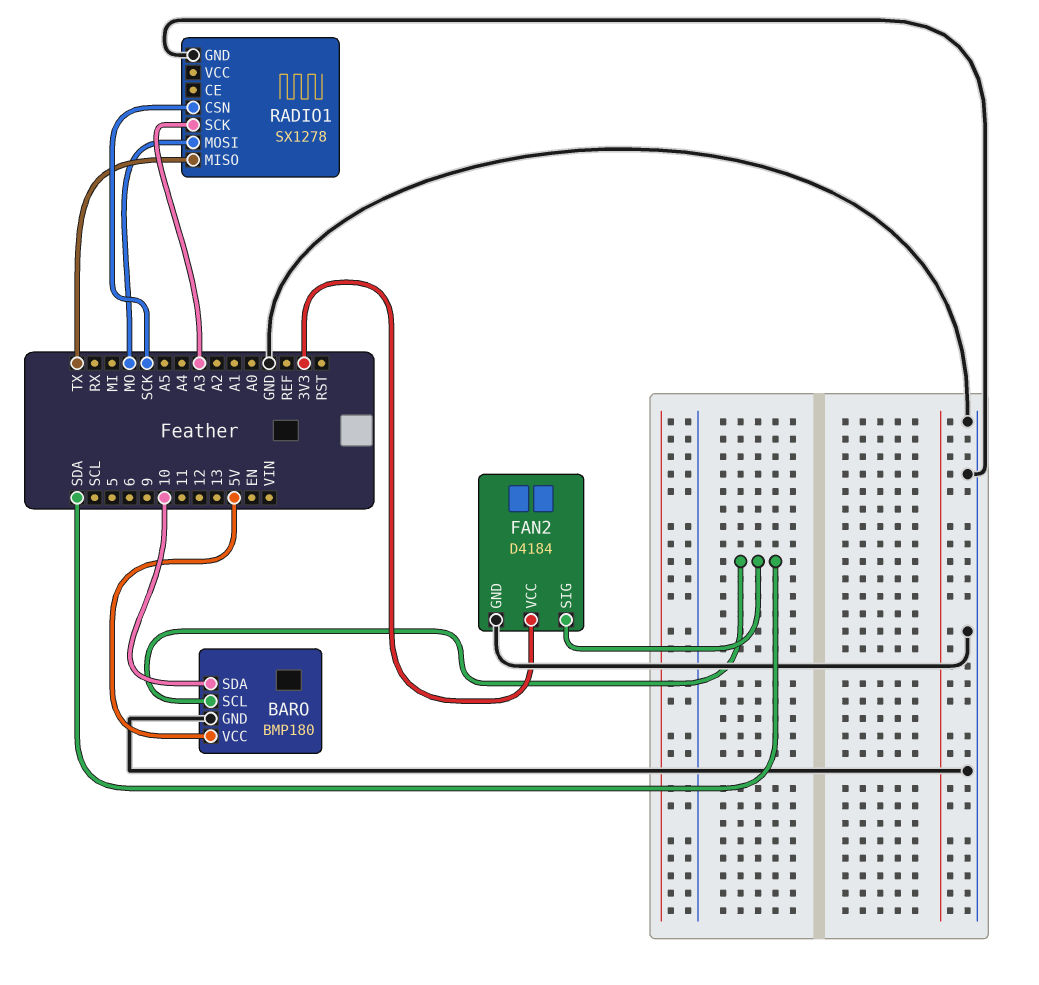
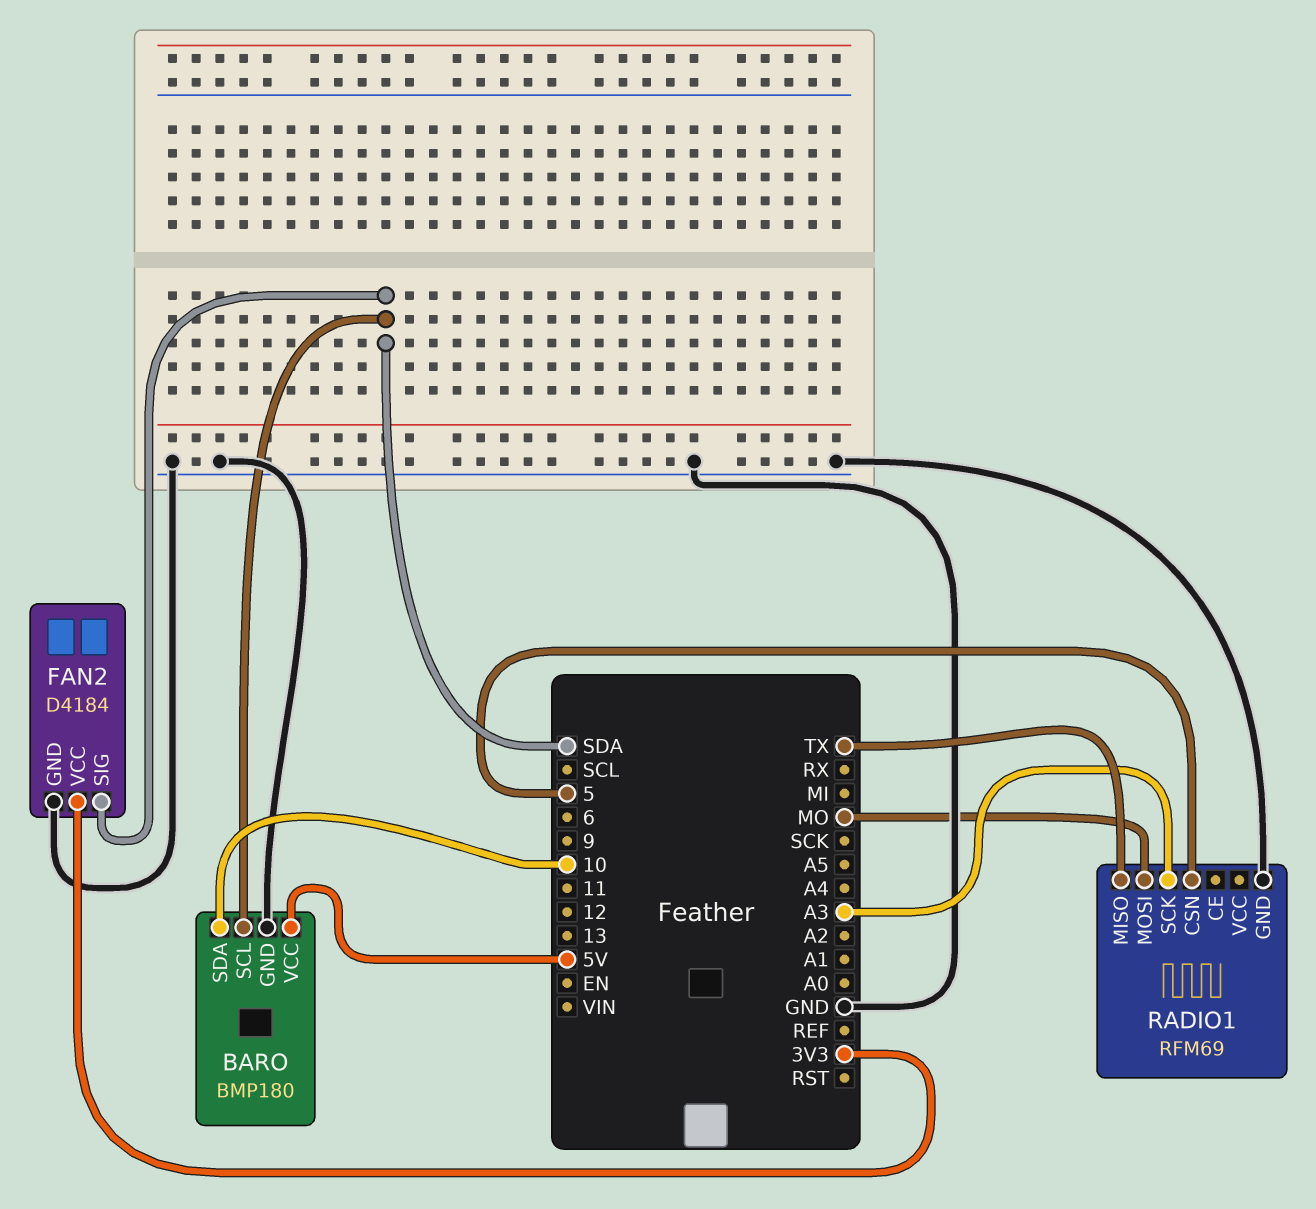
RADIO1: SX1278 -> RFM69
RADIO1 pin CSN: SCK -> 5

